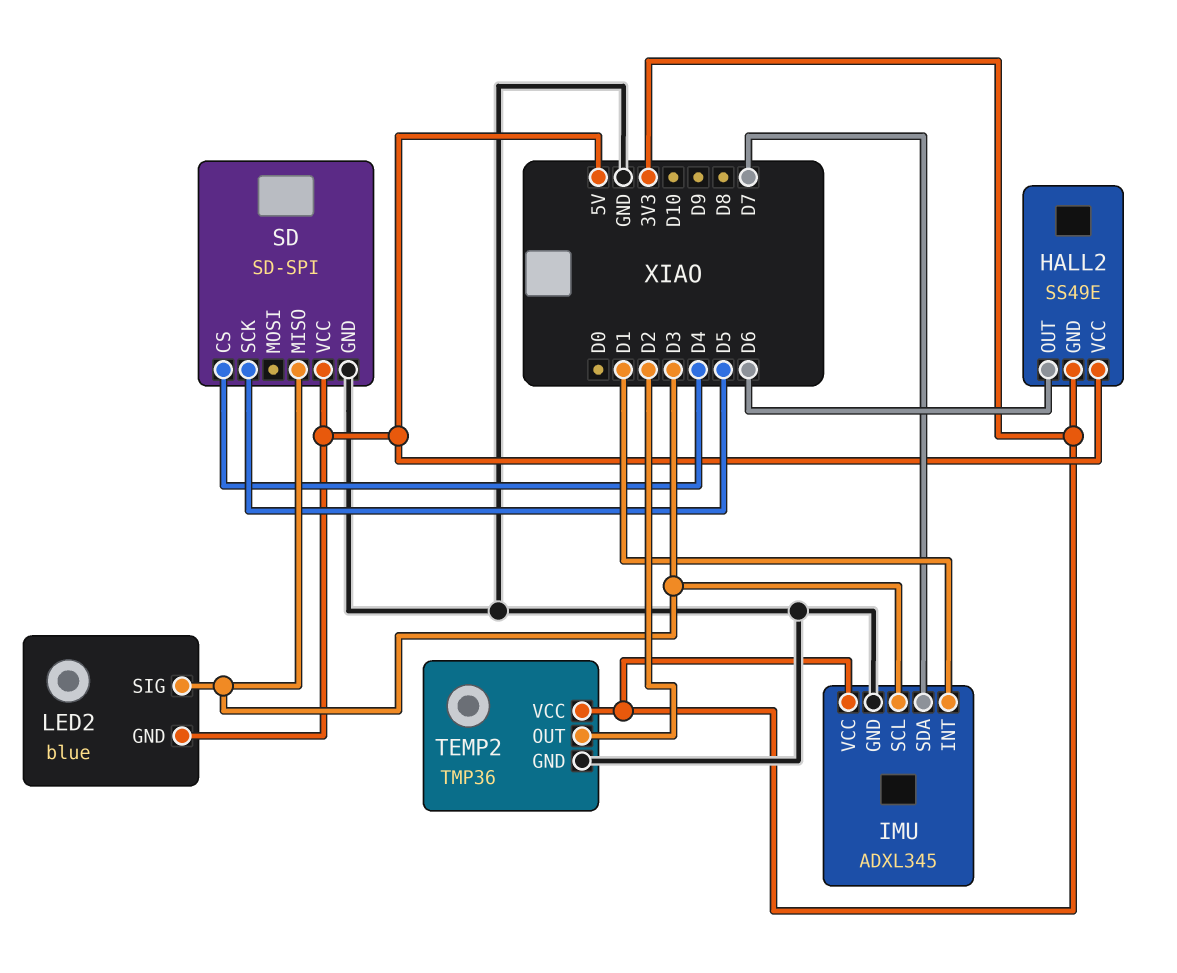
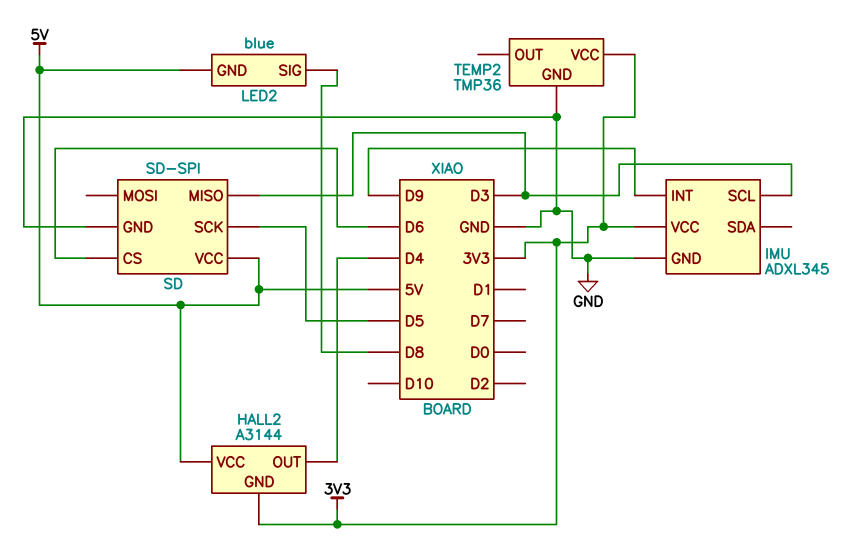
HALL2: SS49E -> A3144
HALL2 pin OUT: D6 -> D4
IMU pin INT: D1 -> D9
IMU pin SDA: D7 -> none
LED2 pin SIG: D3 -> D8
SD pin CS: D4 -> D6
TEMP2 pin OUT: D2 -> none

